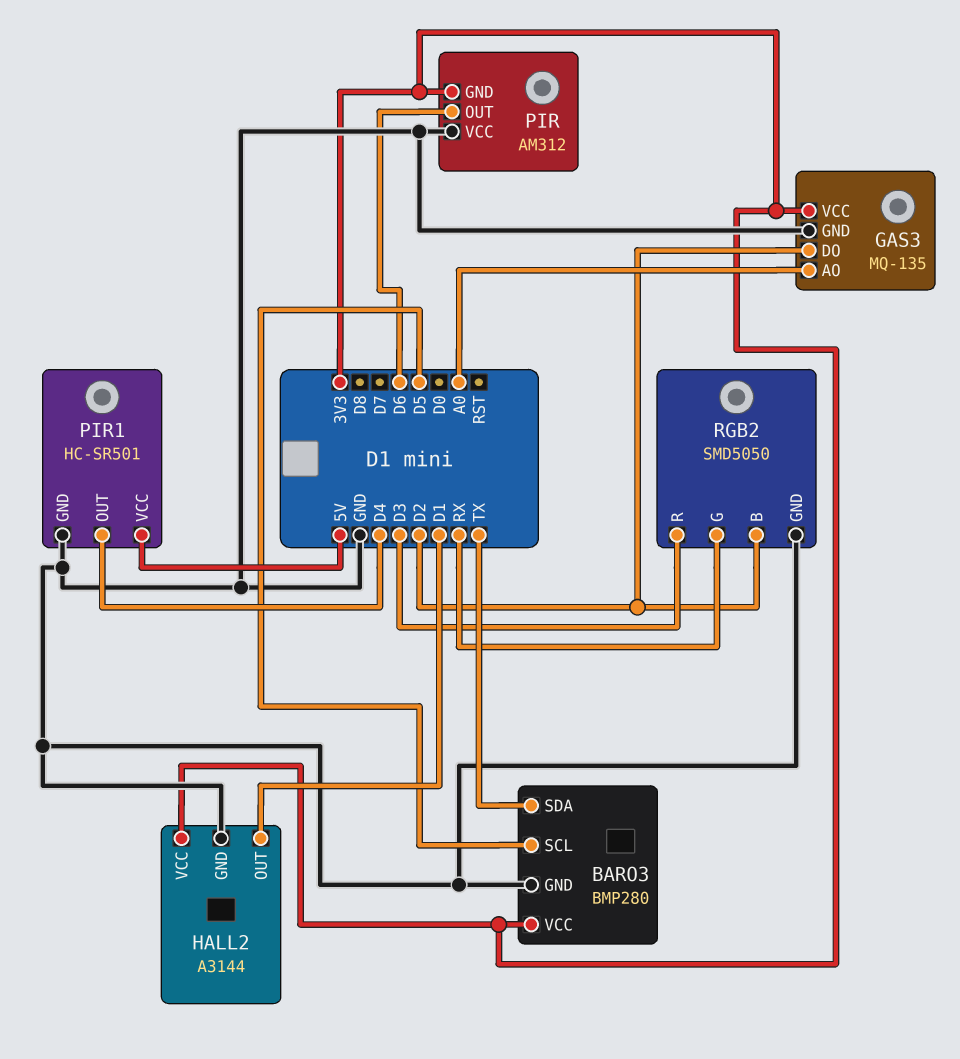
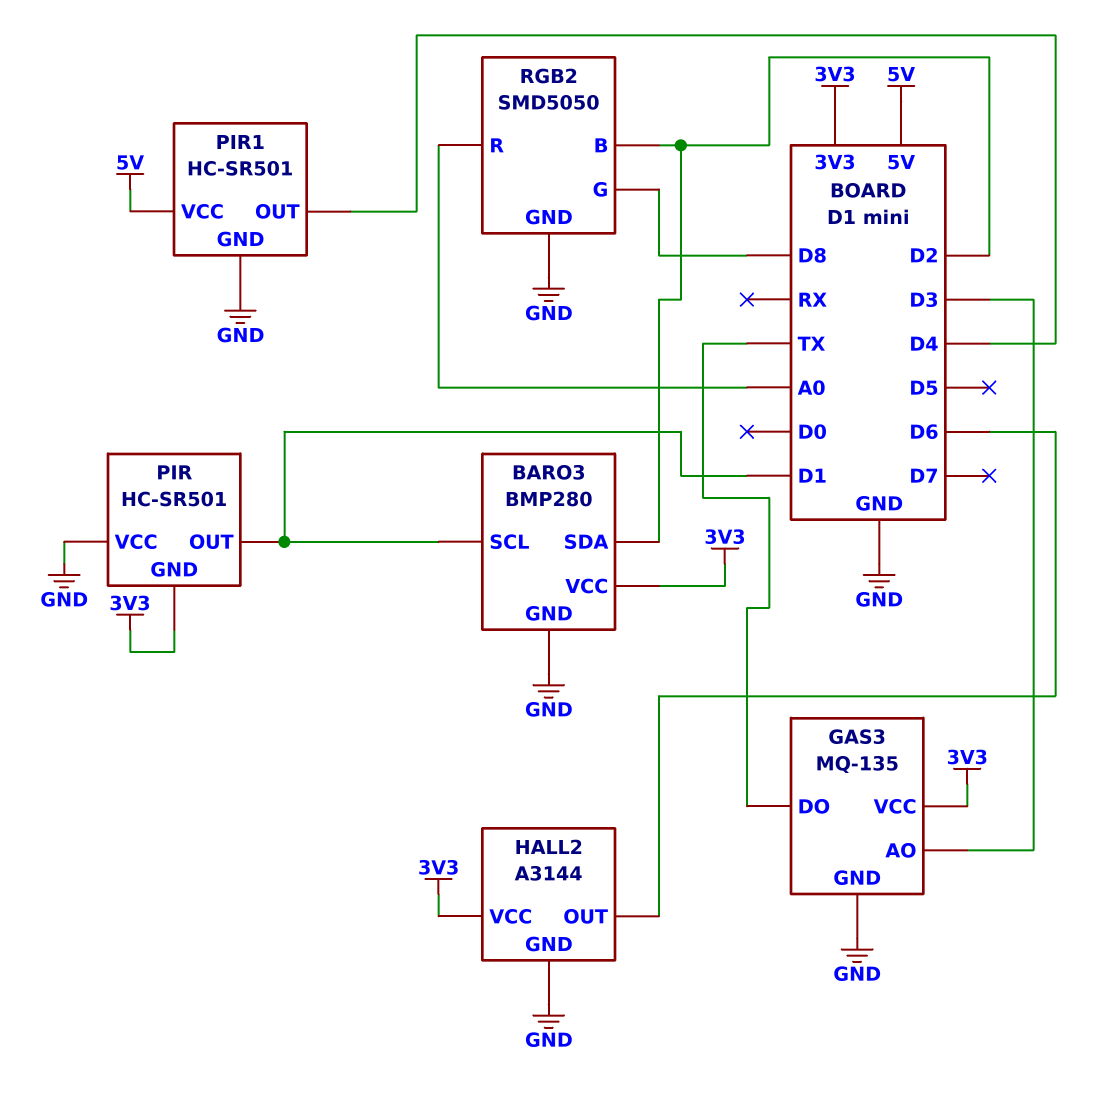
BARO3 pin SCL: D5 -> D1
BARO3 pin SDA: TX -> D2
GAS3 pin AO: A0 -> D3
GAS3 pin DO: D2 -> TX
HALL2 pin OUT: D1 -> D6
PIR: AM312 -> HC-SR501
PIR pin OUT: D6 -> D1
RGB2 pin G: RX -> D8
RGB2 pin R: D3 -> A0

